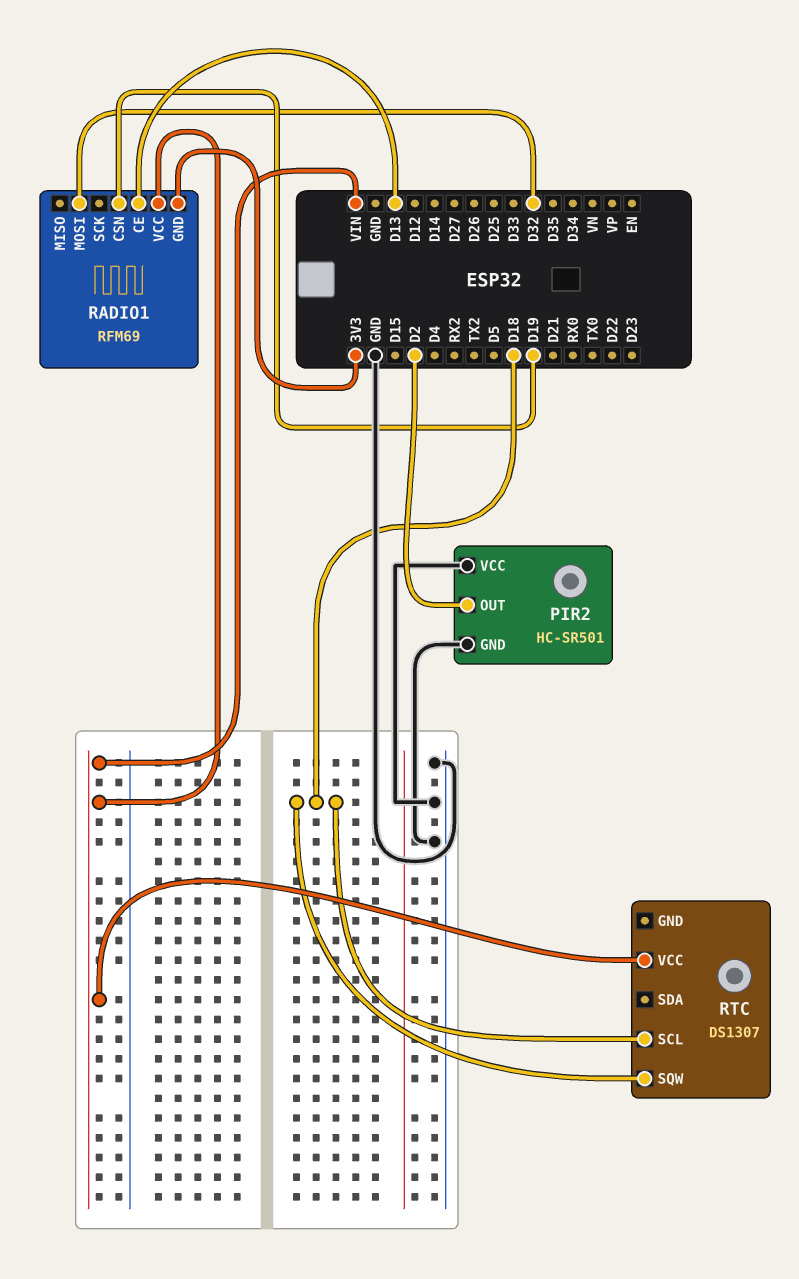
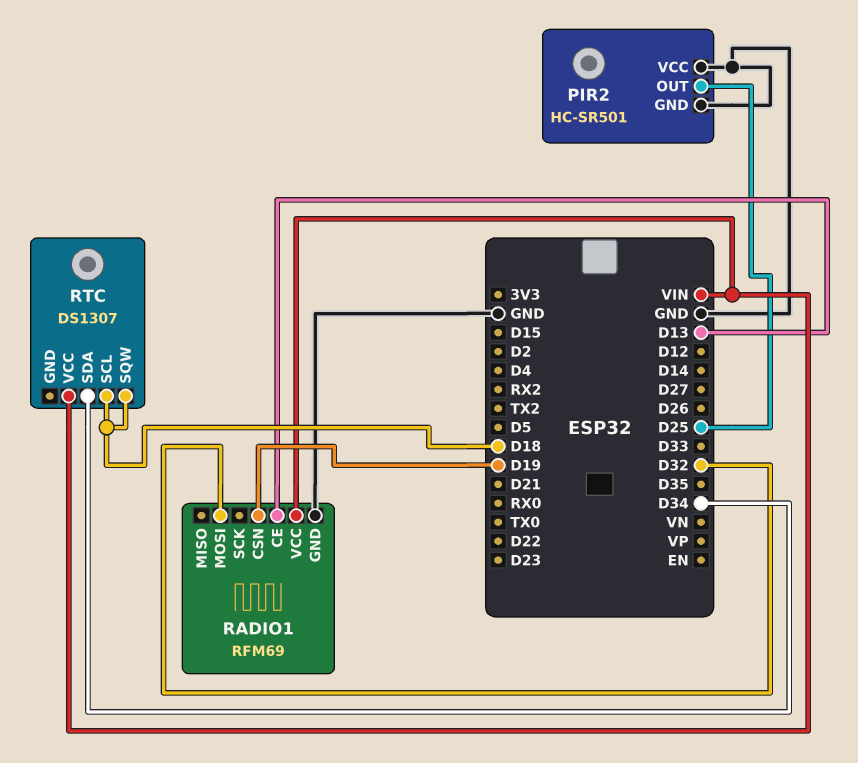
PIR2 pin OUT: D2 -> D25
RADIO1 pin GND: 3V3 -> GND
RTC pin SDA: none -> D34

